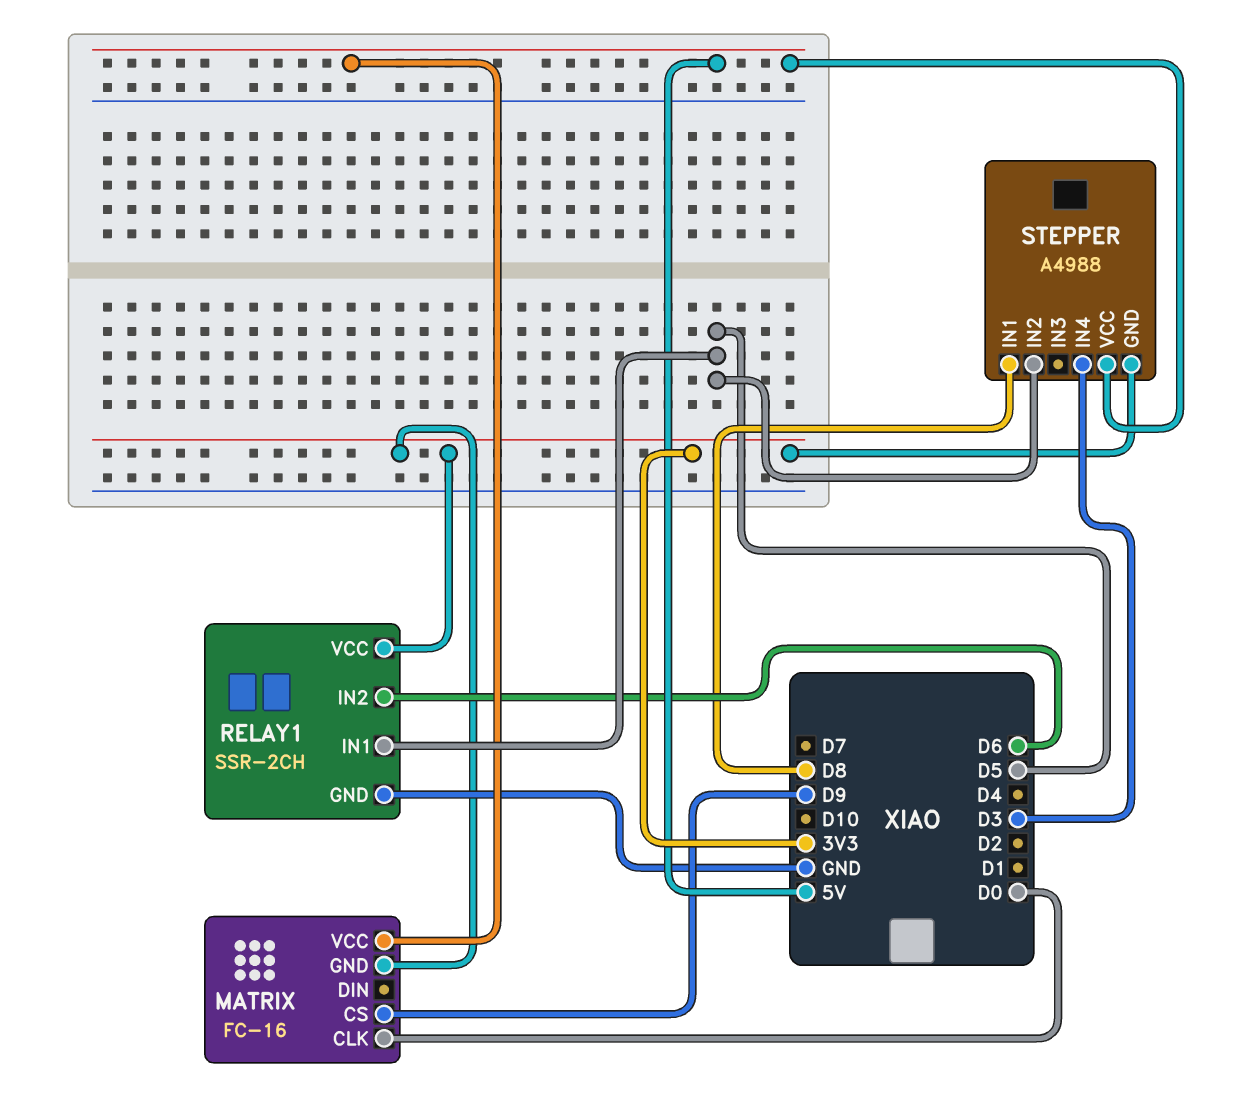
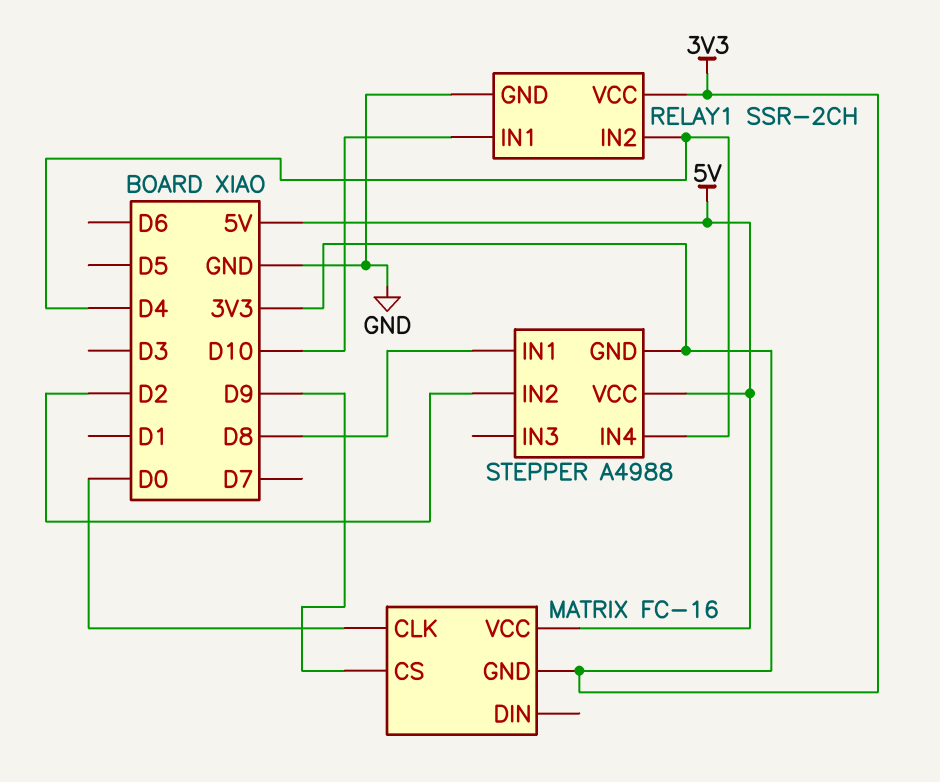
RELAY1 pin IN1: D5 -> D10
RELAY1 pin IN2: D6 -> D4
STEPPER pin IN2: D5 -> D2
STEPPER pin IN4: D3 -> D4

